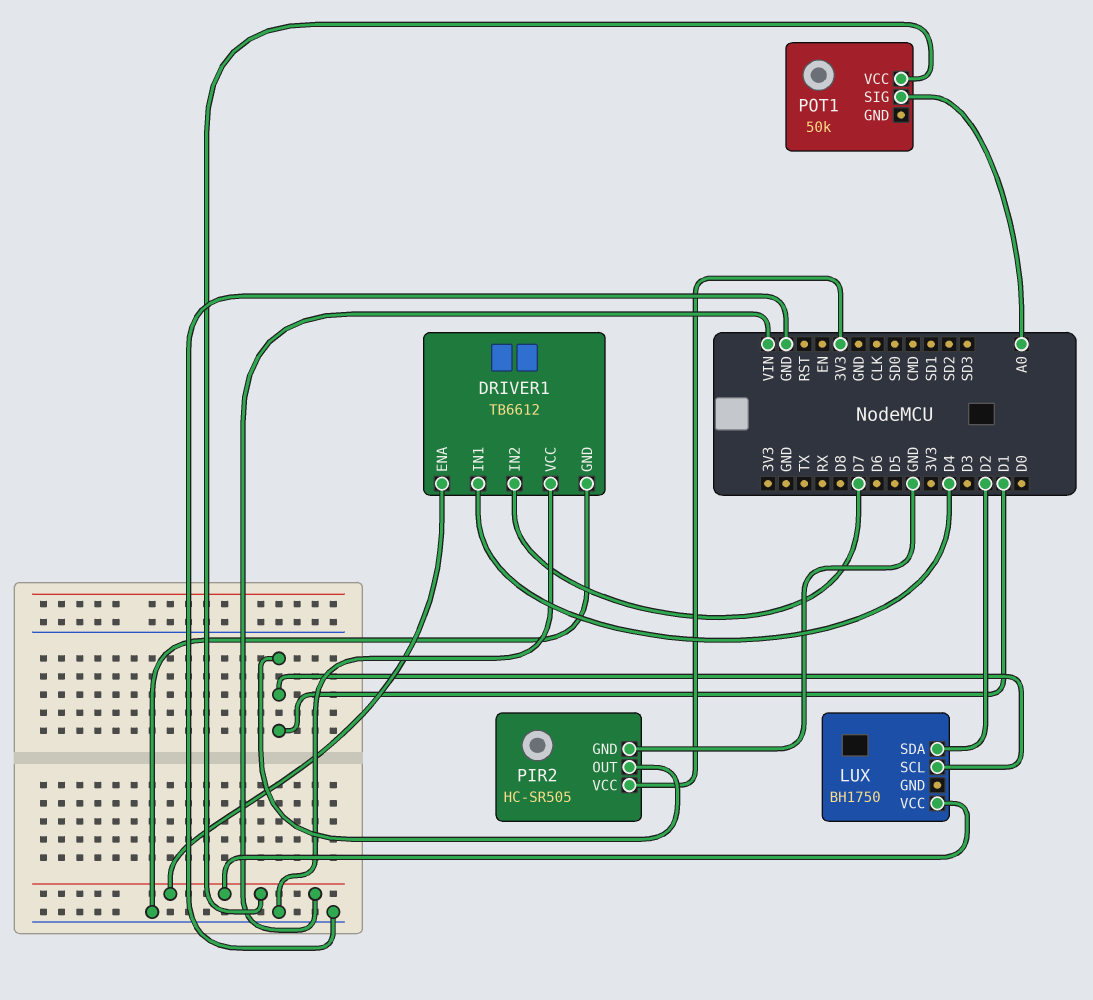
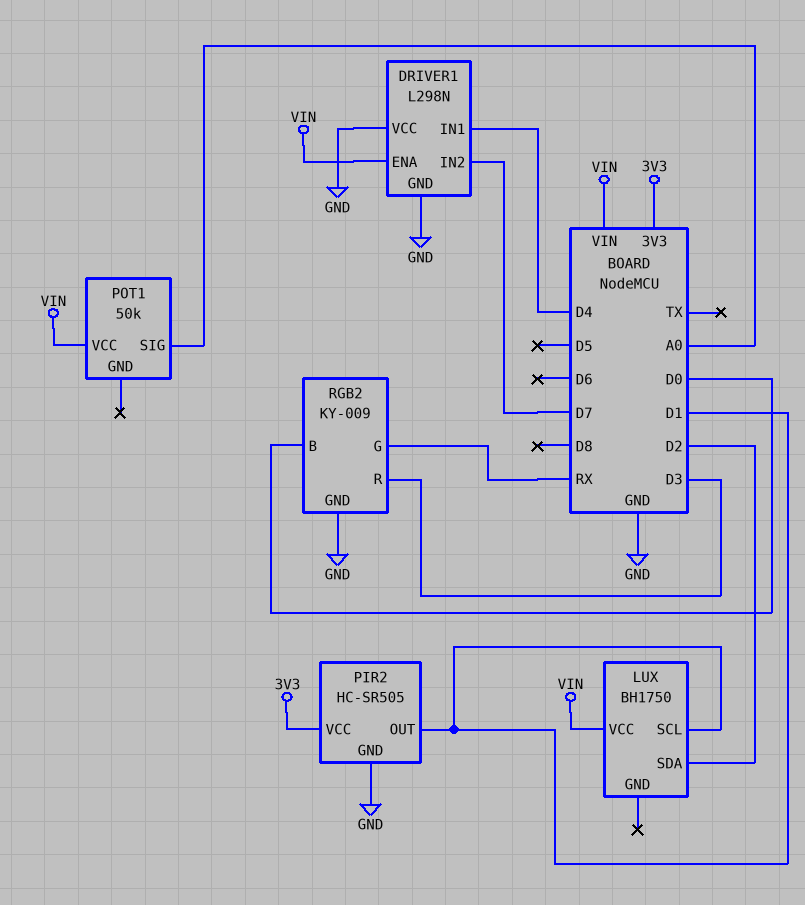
DRIVER1: TB6612 -> L298N
RGB2: none -> KY-009
RGB2 pin B: none -> D0
RGB2 pin G: none -> RX
RGB2 pin GND: none -> GND
RGB2 pin R: none -> D3

